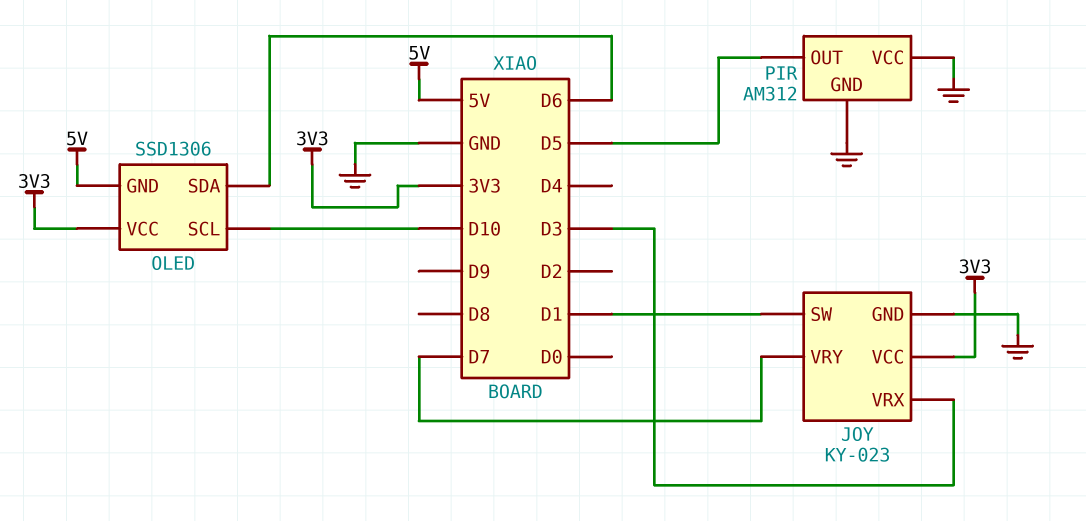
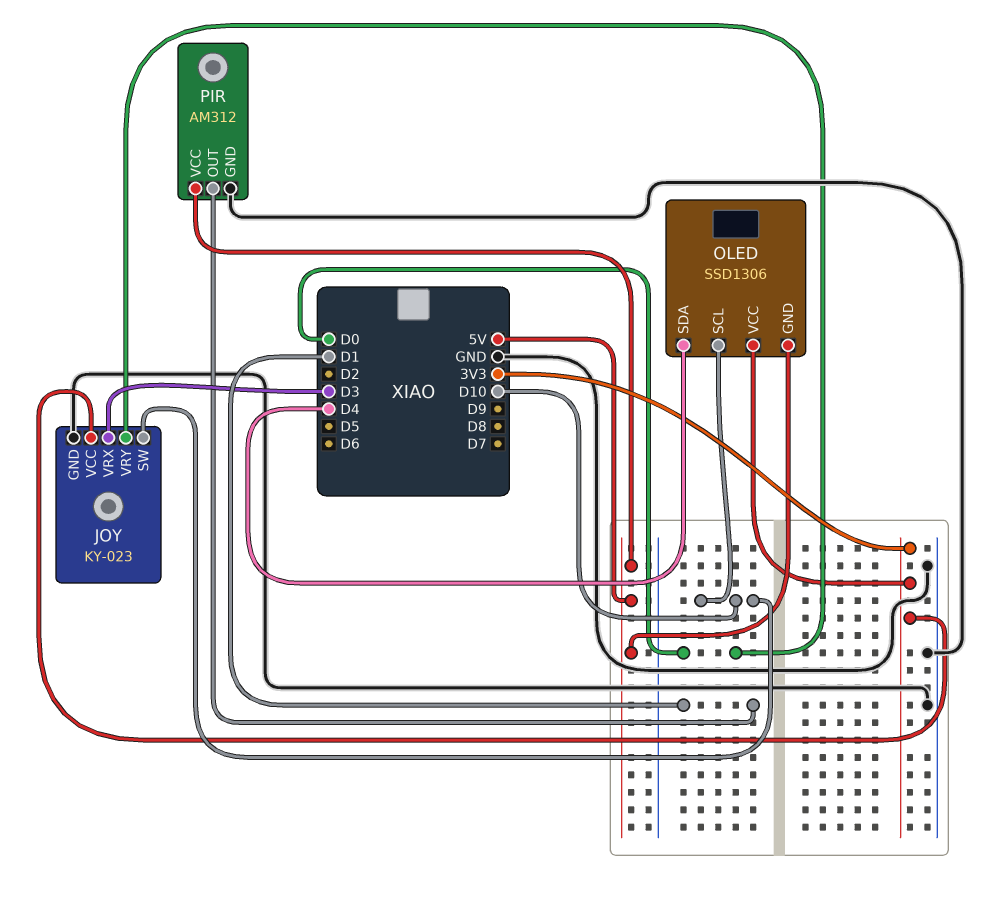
JOY pin SW: D1 -> D10
JOY pin VRY: D7 -> D0
OLED pin SDA: D6 -> D4
PIR pin OUT: D5 -> D1
PIR pin VCC: GND -> 5V

